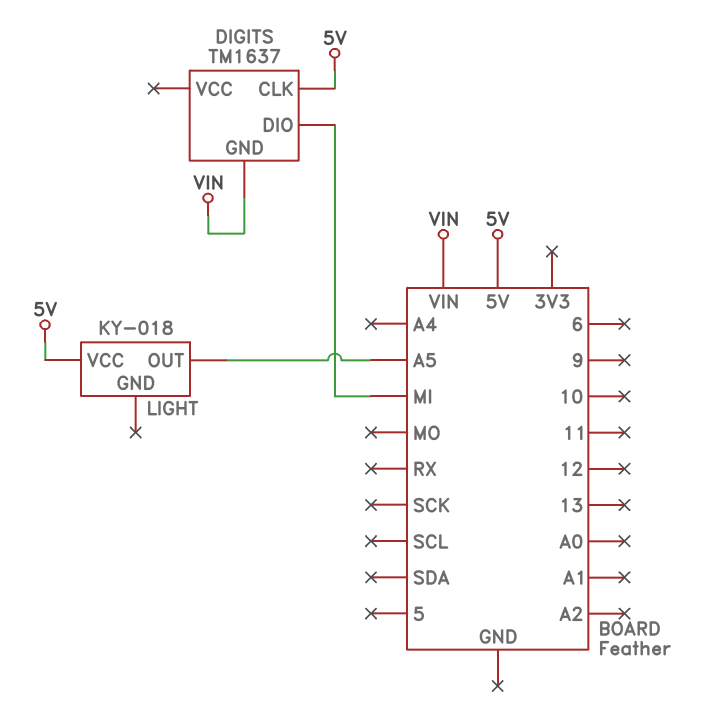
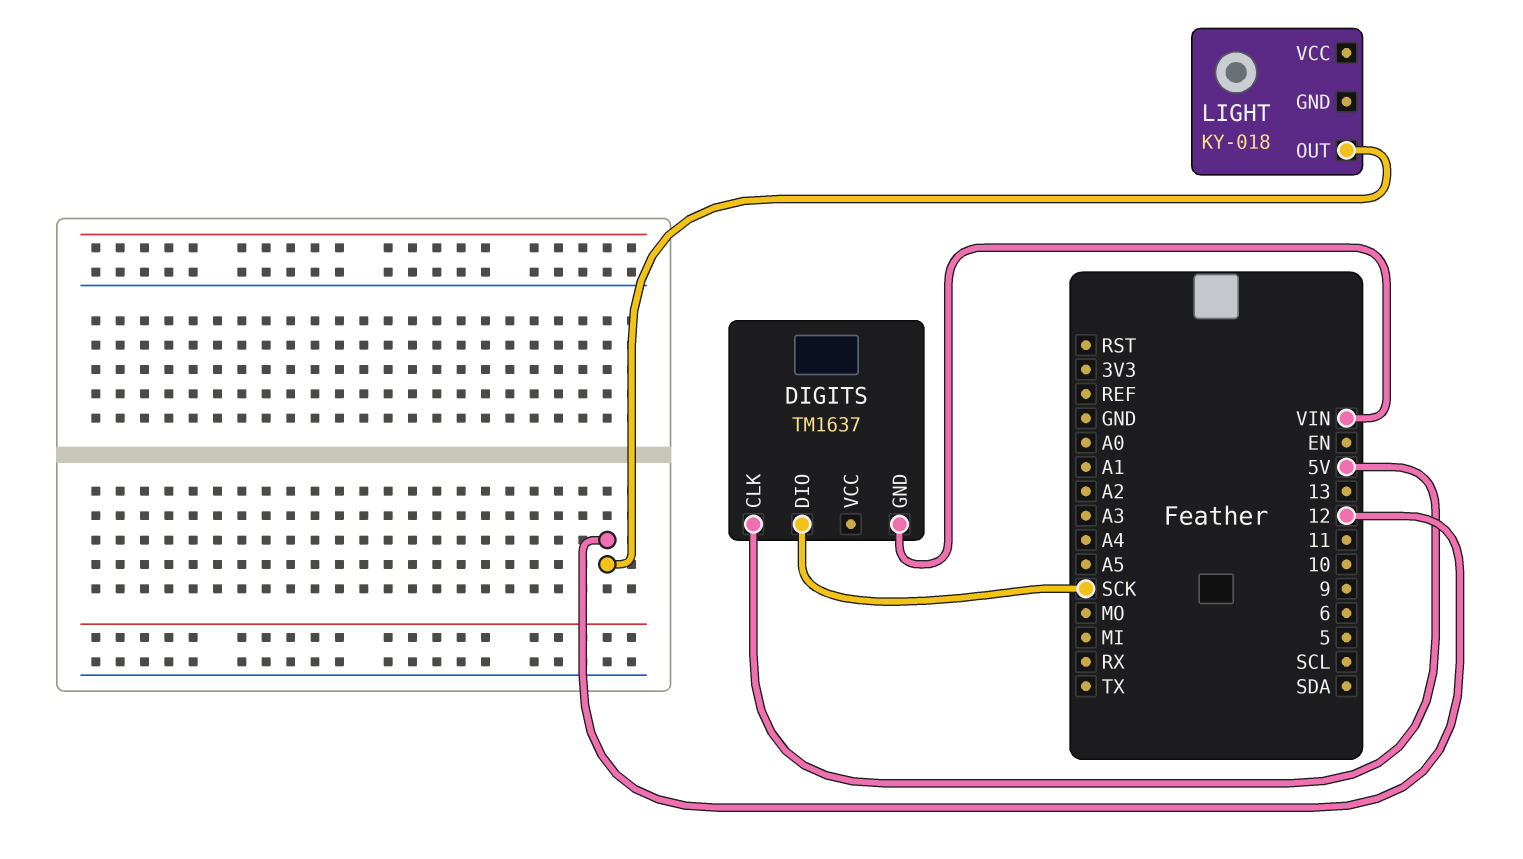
DIGITS pin DIO: MI -> SCK
LIGHT pin OUT: A5 -> 12
LIGHT pin VCC: 5V -> none

